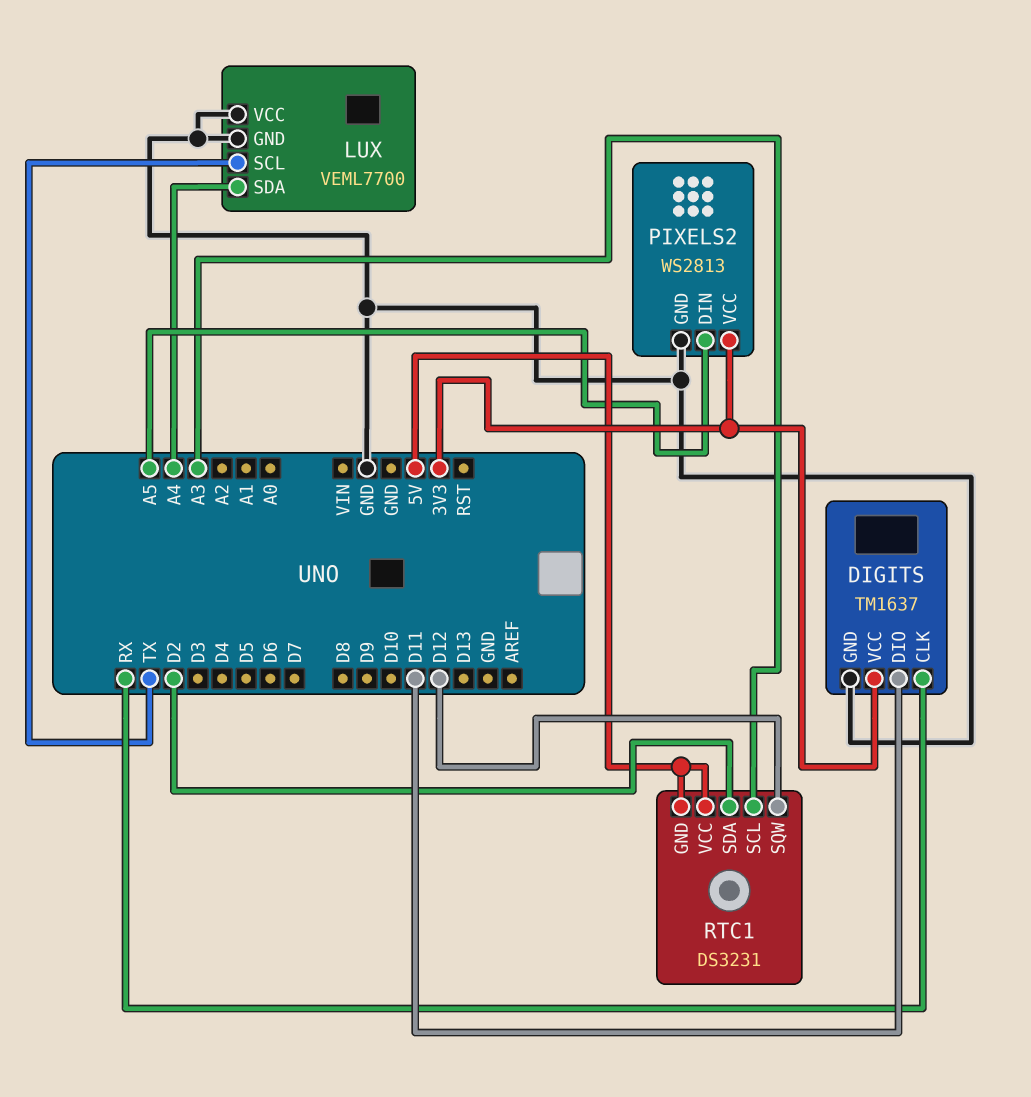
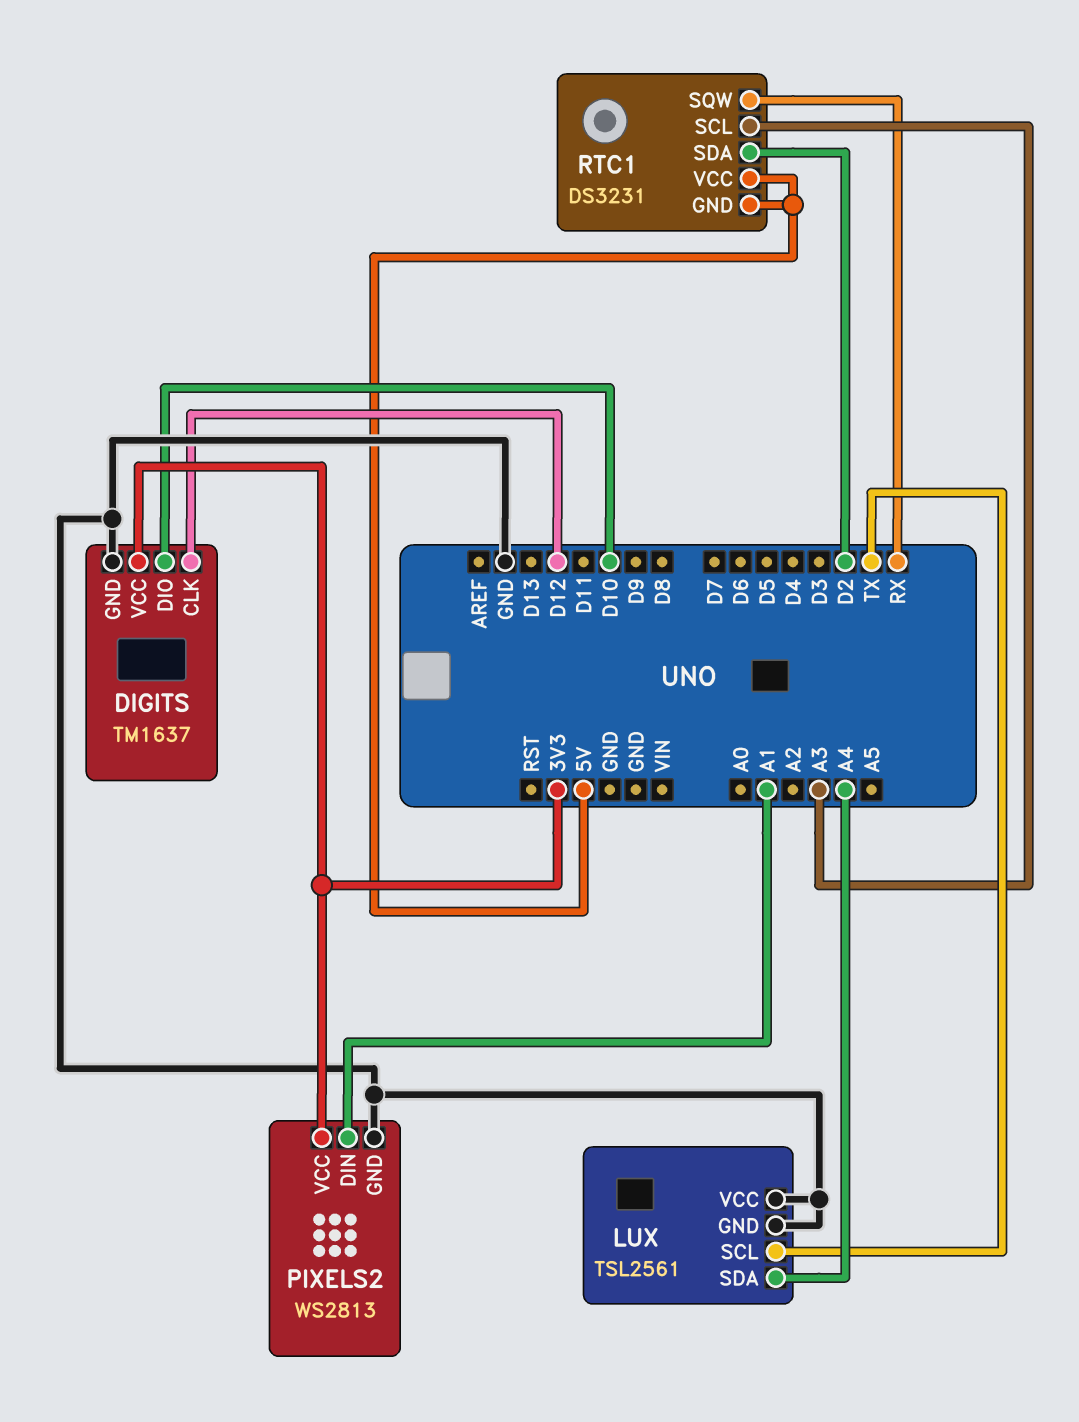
DIGITS pin CLK: RX -> D12
DIGITS pin DIO: D11 -> D10
LUX: VEML7700 -> TSL2561
PIXELS2 pin DIN: A5 -> A1
RTC1 pin SQW: D12 -> RX

